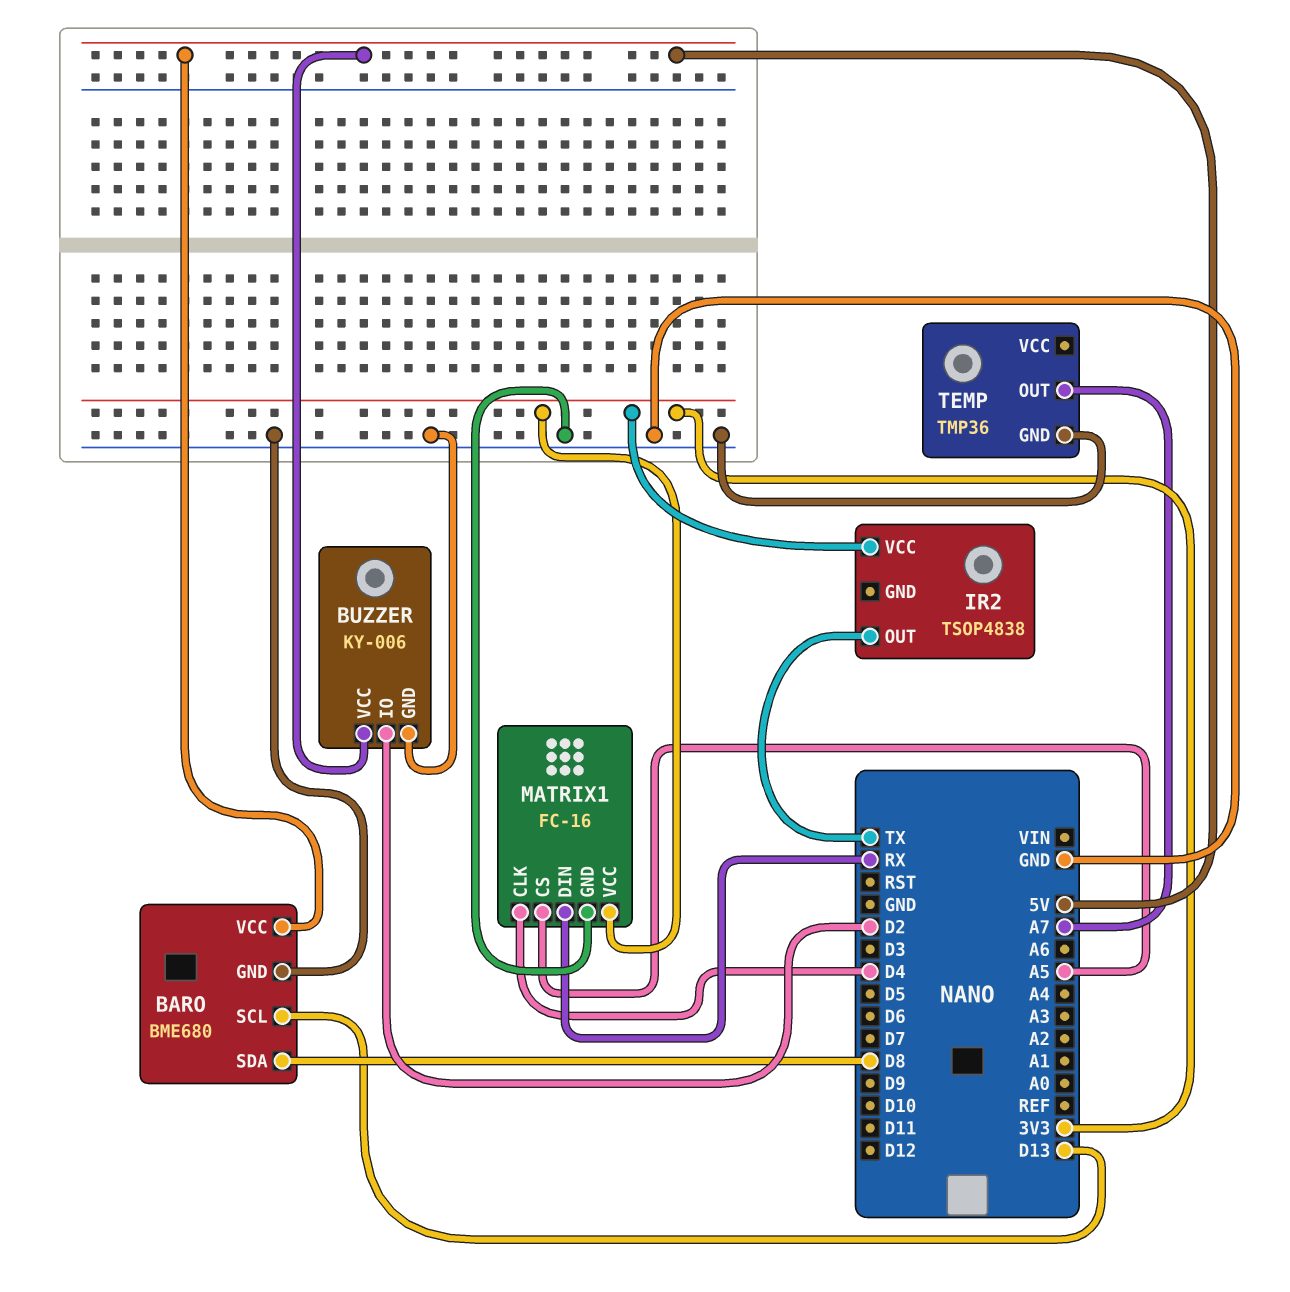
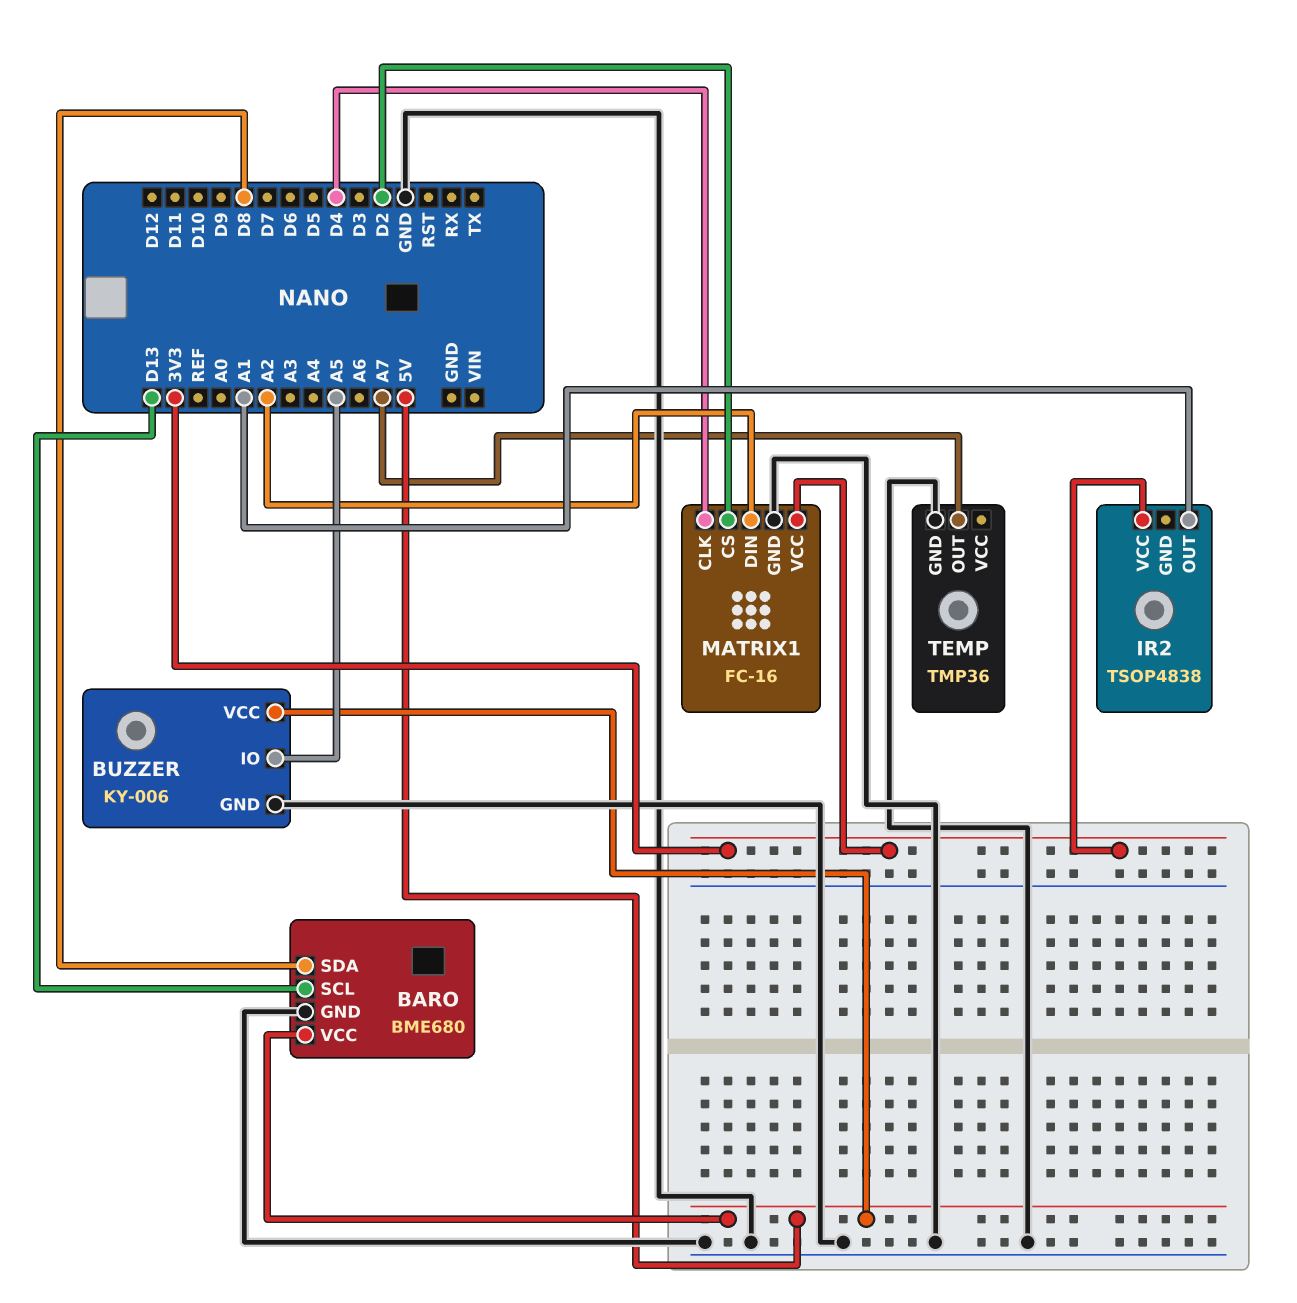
BUZZER pin IO: D2 -> A5
IR2 pin OUT: TX -> A1
MATRIX1 pin CS: A5 -> D2
MATRIX1 pin DIN: RX -> A2

